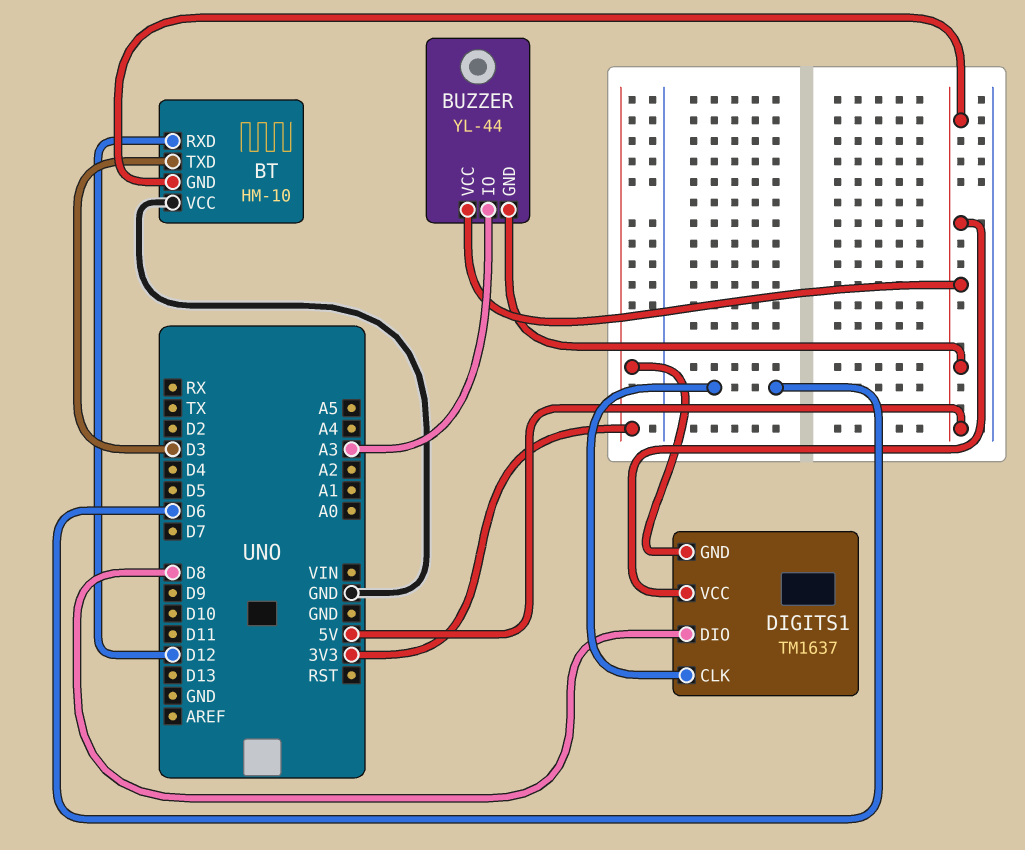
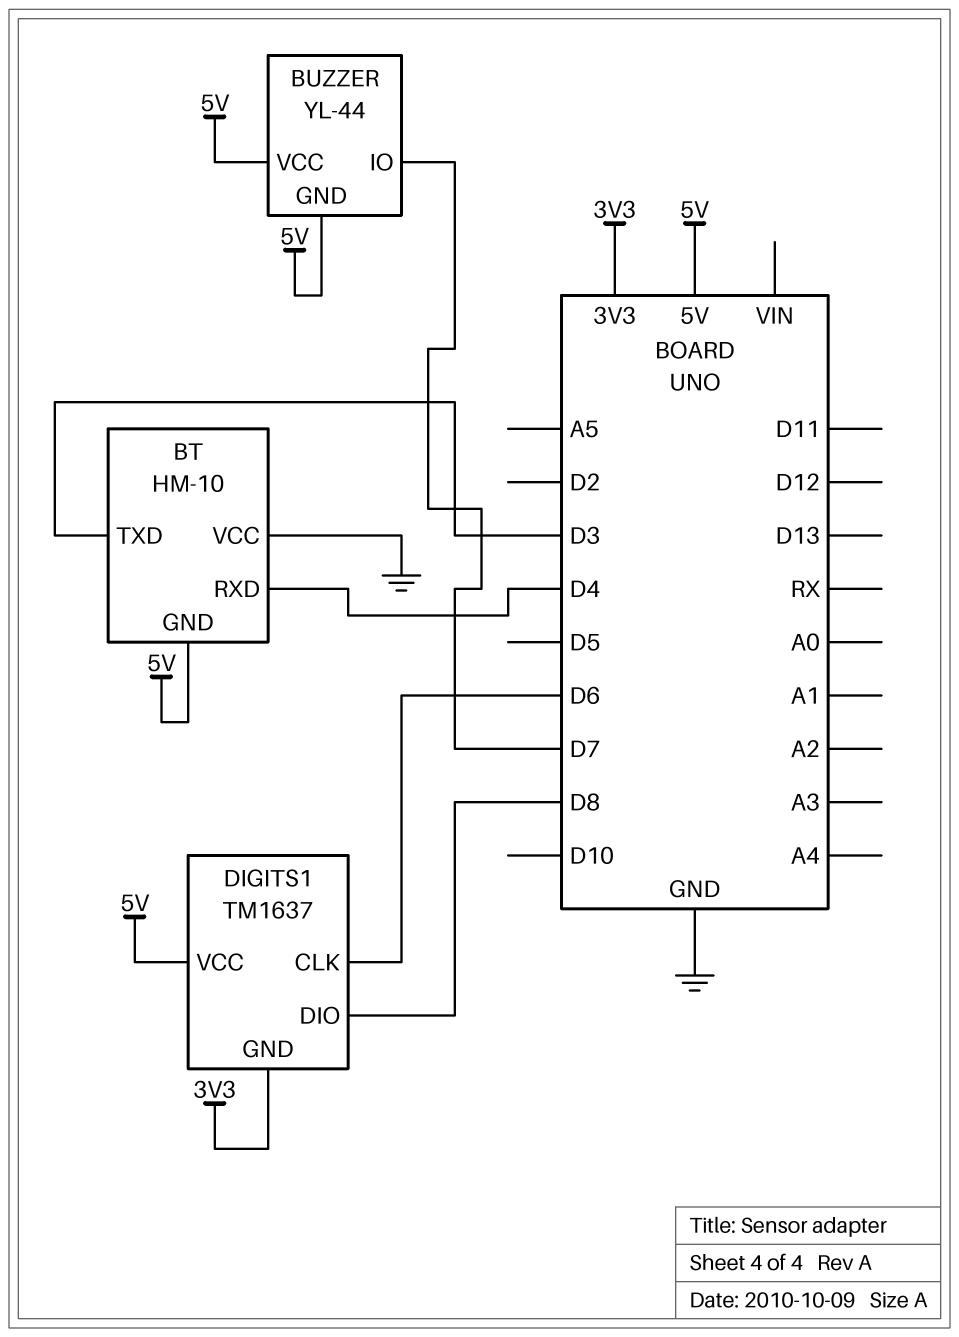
BT pin RXD: D12 -> D4
BUZZER pin IO: A3 -> D7

